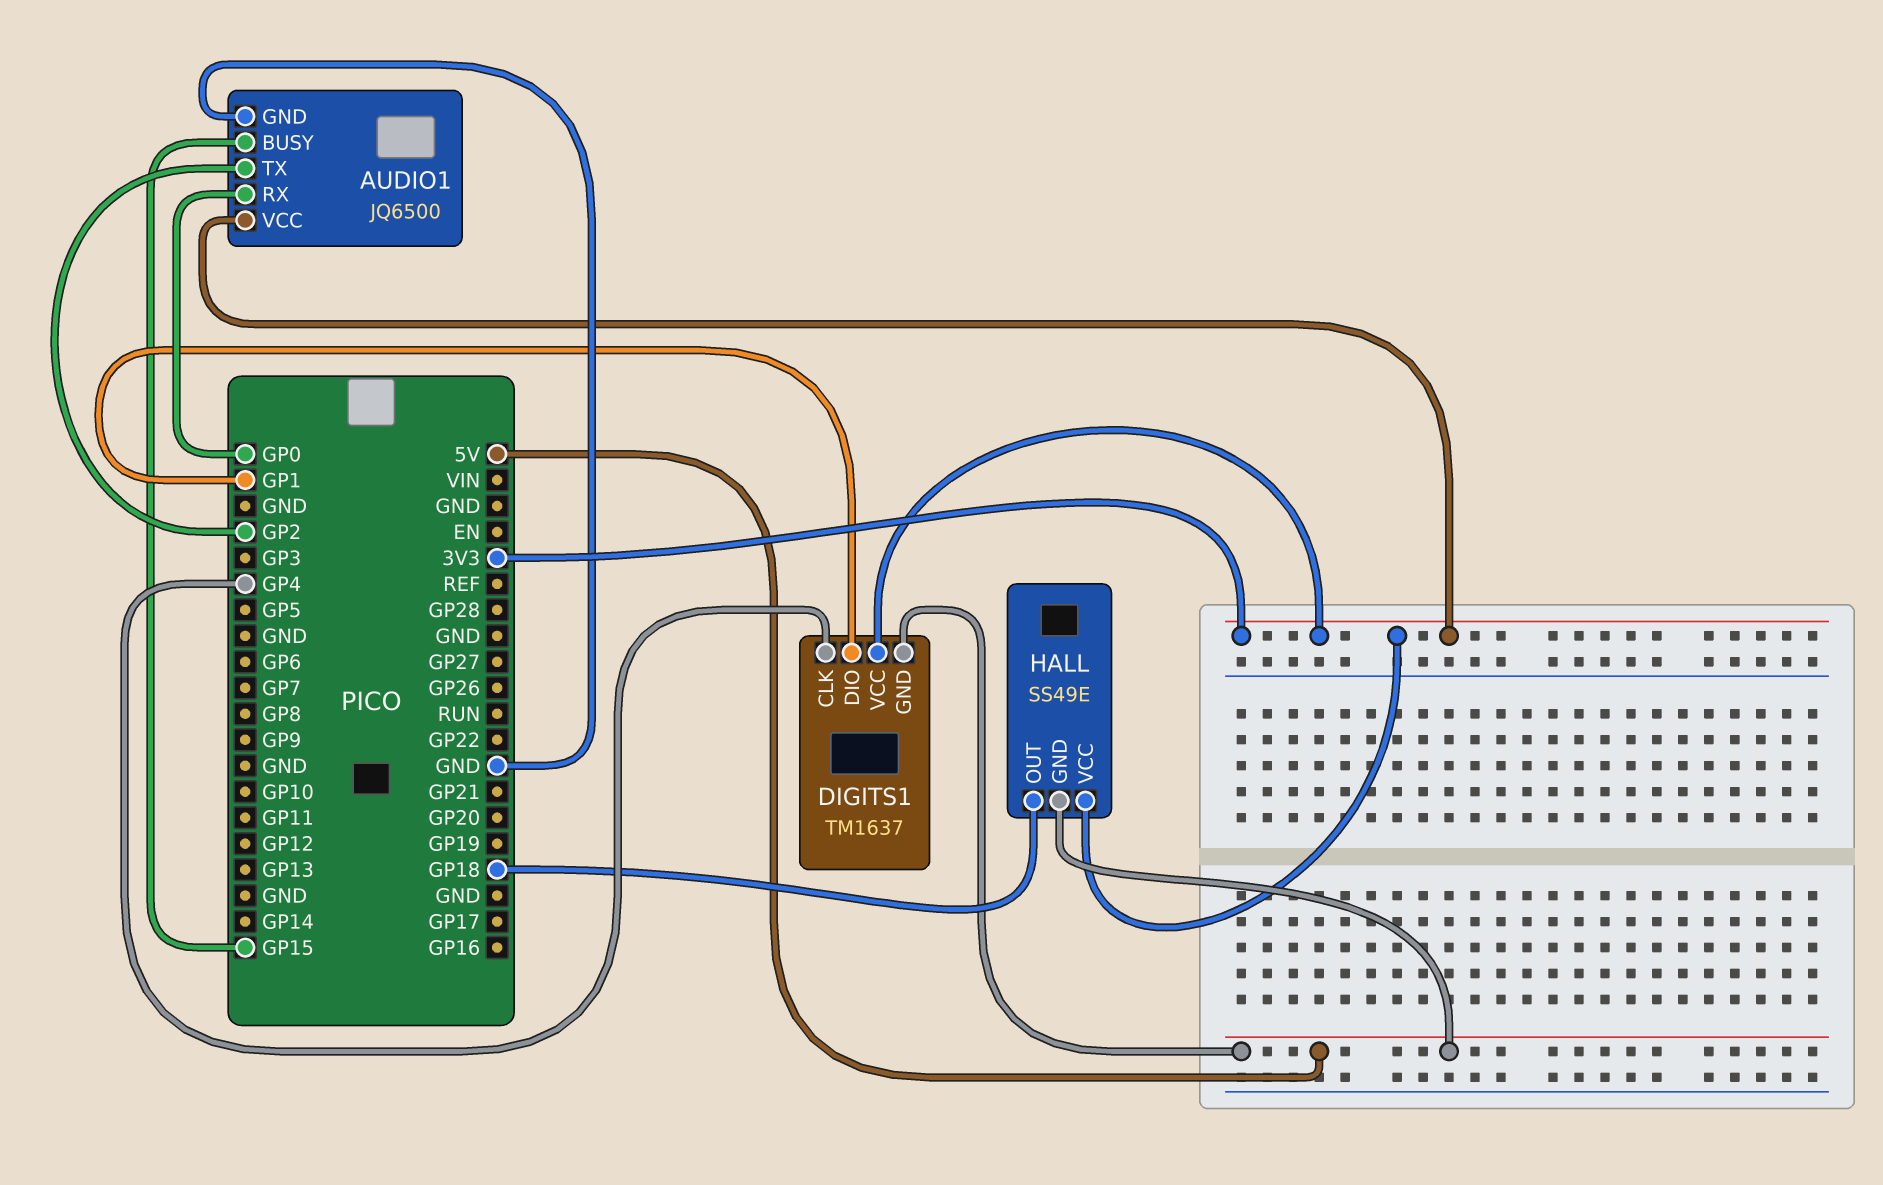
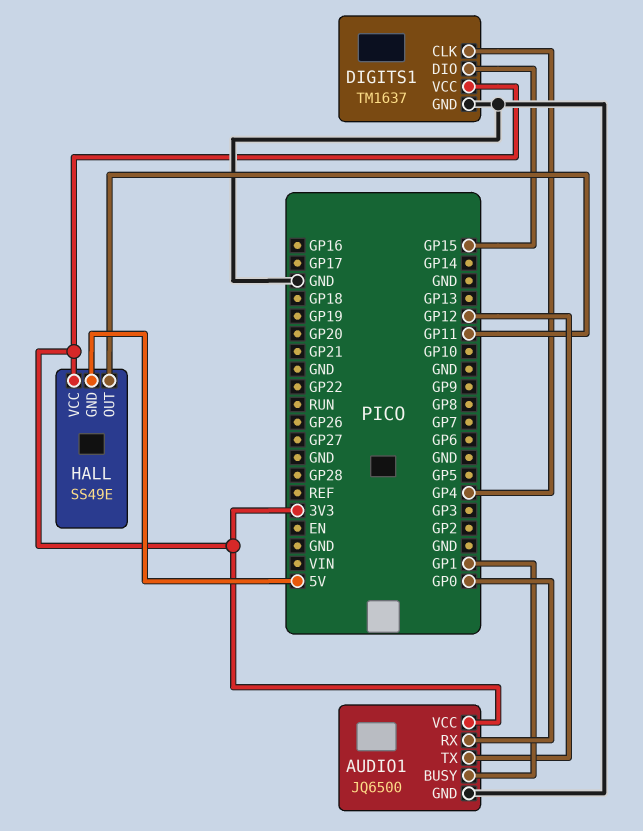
AUDIO1 pin BUSY: GP15 -> GP1
AUDIO1 pin TX: GP2 -> GP12
DIGITS1 pin DIO: GP1 -> GP15
DIGITS1 pin GND: 5V -> GND
HALL pin OUT: GP18 -> GP11

